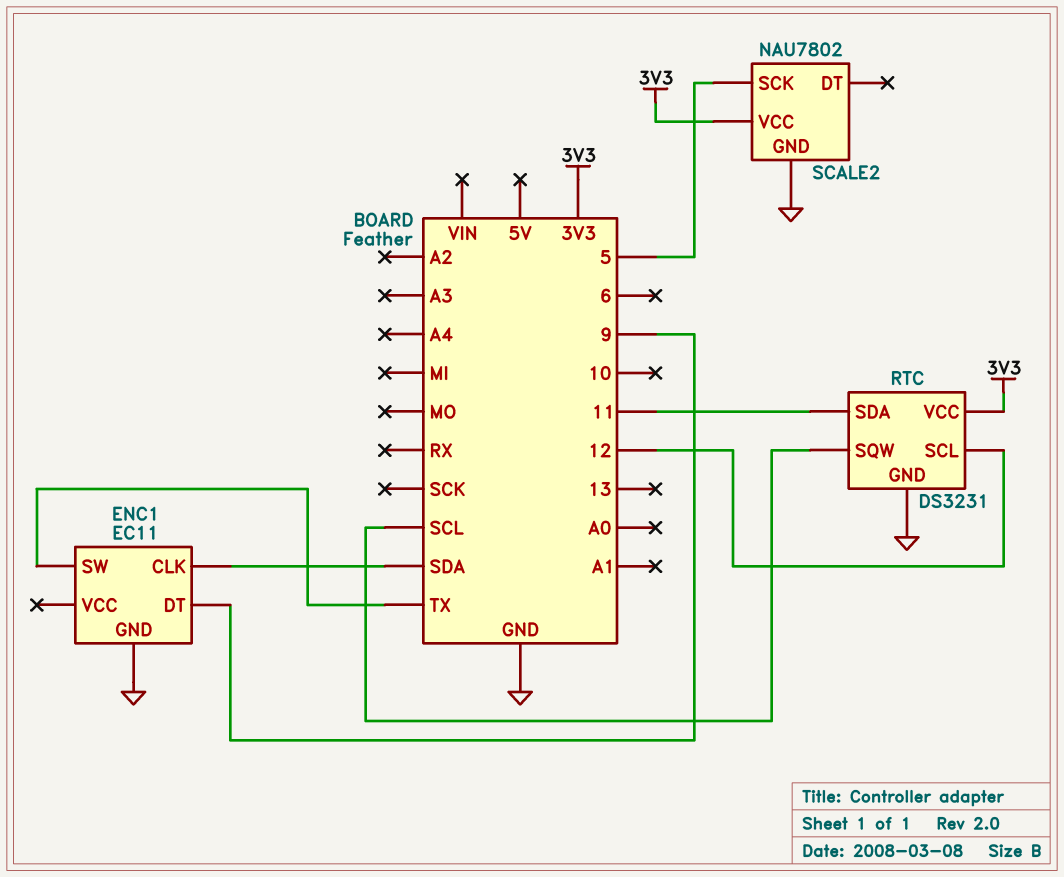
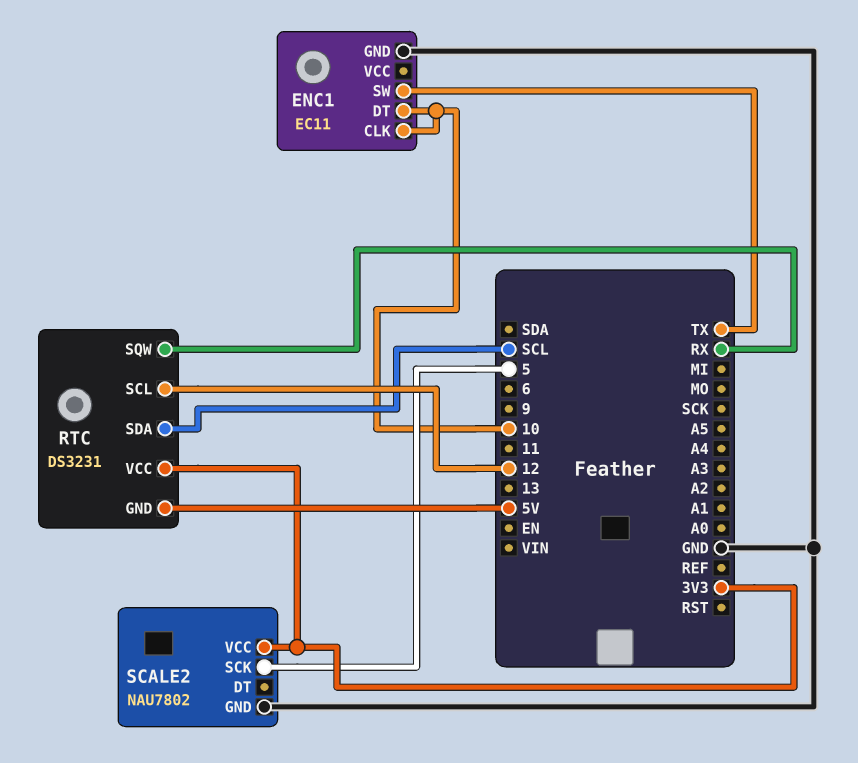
ENC1 pin CLK: SDA -> 10
ENC1 pin DT: 9 -> 10
RTC pin GND: GND -> 5V
RTC pin SDA: 11 -> SCL
RTC pin SQW: SCL -> RX

